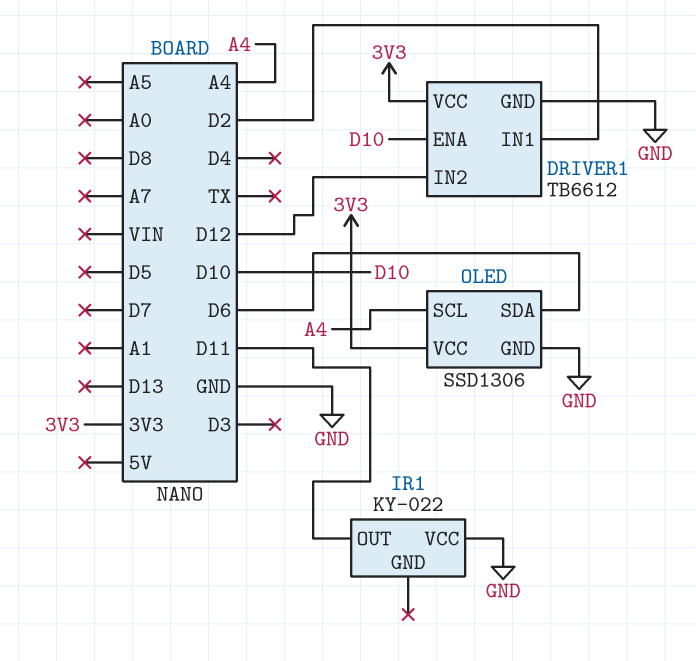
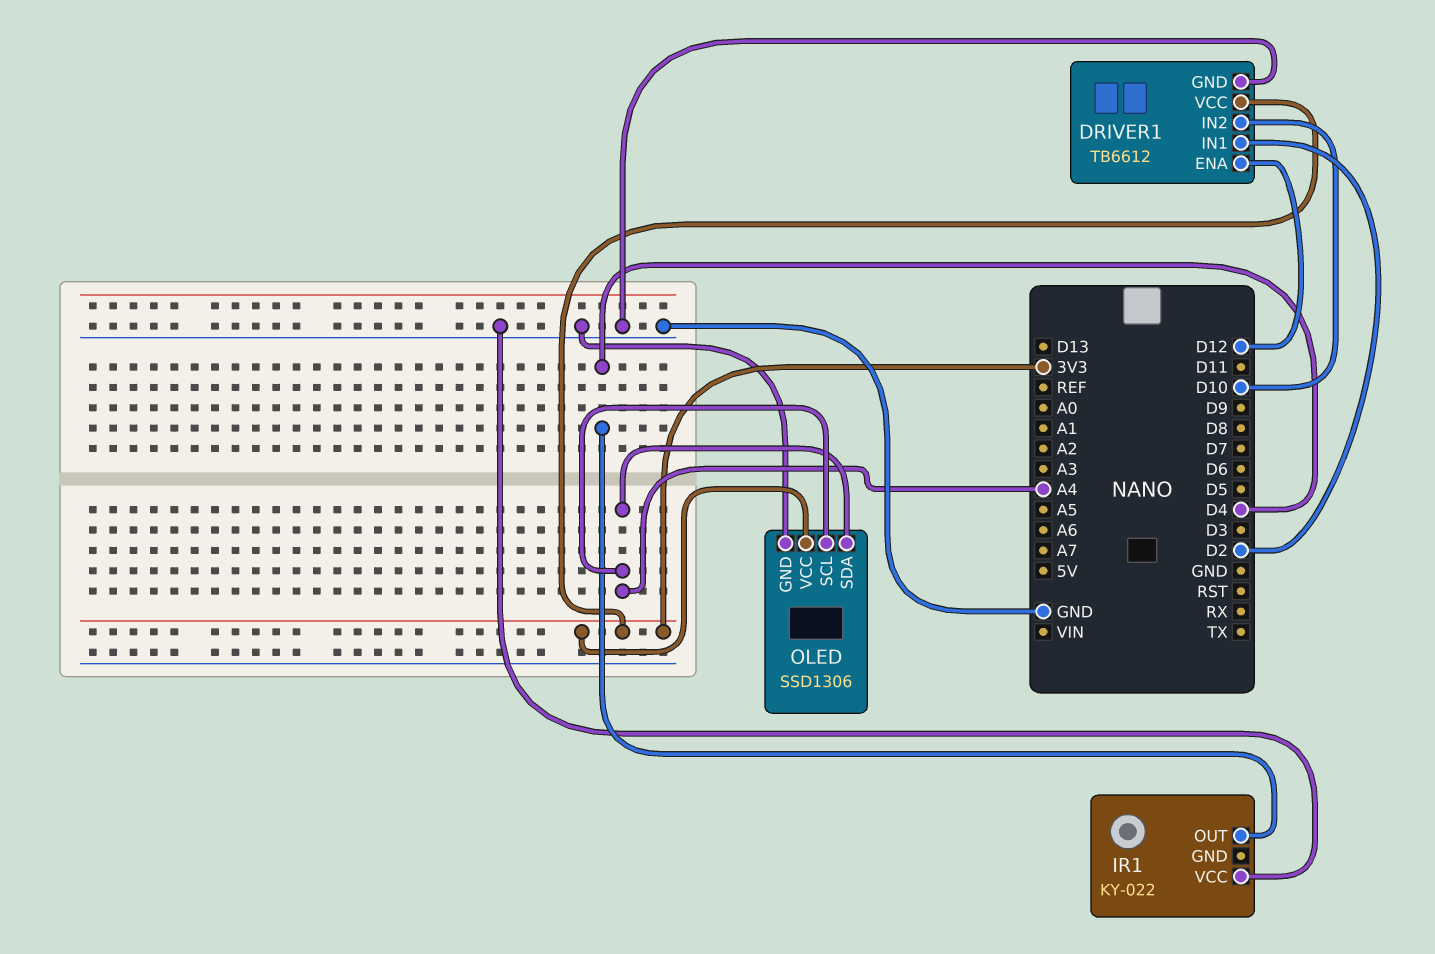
DRIVER1 pin ENA: D10 -> D12
DRIVER1 pin IN2: D12 -> D10
IR1 pin OUT: D11 -> D4
OLED pin SDA: D6 -> A4

